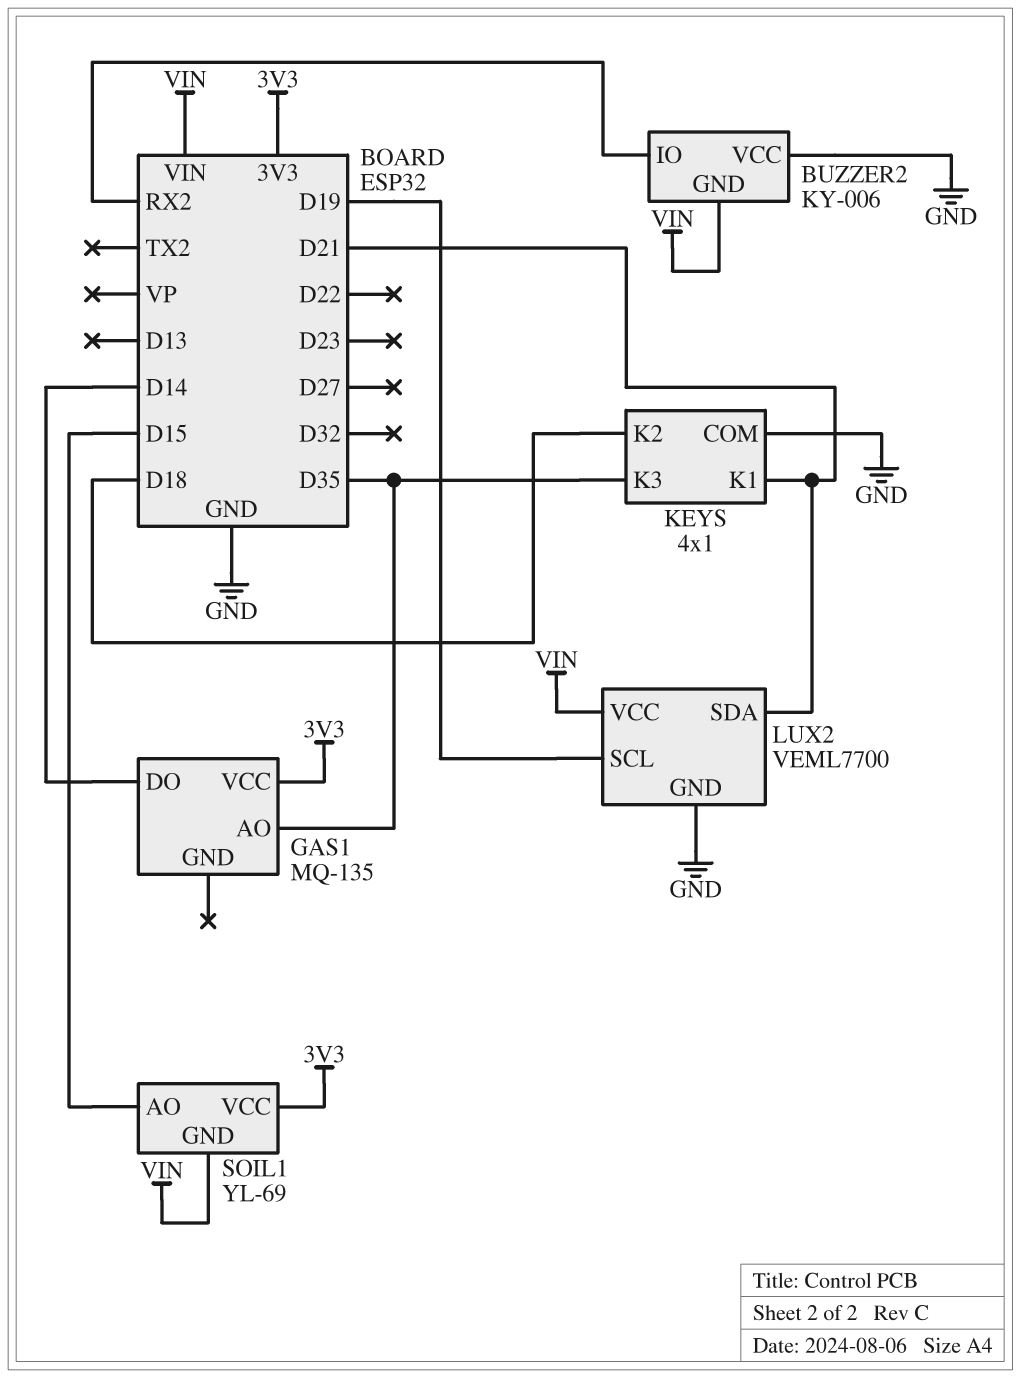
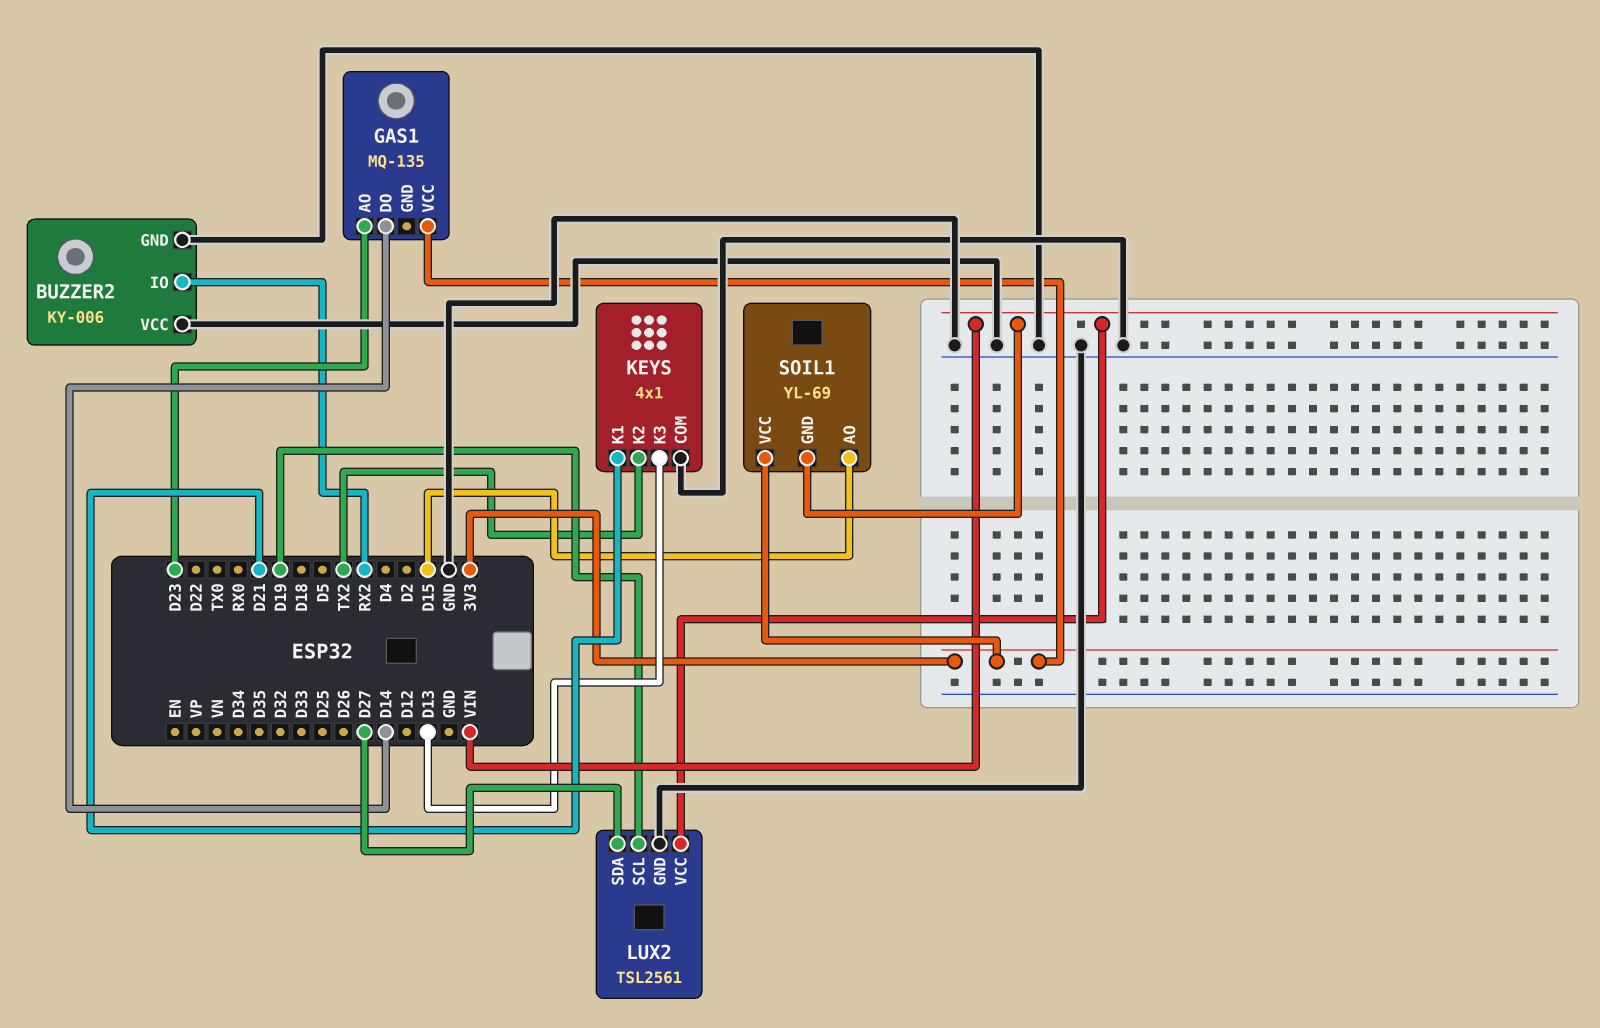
BUZZER2 pin GND: VIN -> GND
GAS1 pin AO: D35 -> D23
KEYS pin K2: D18 -> TX2
KEYS pin K3: D35 -> D13
LUX2: VEML7700 -> TSL2561
LUX2 pin SDA: D21 -> D27

